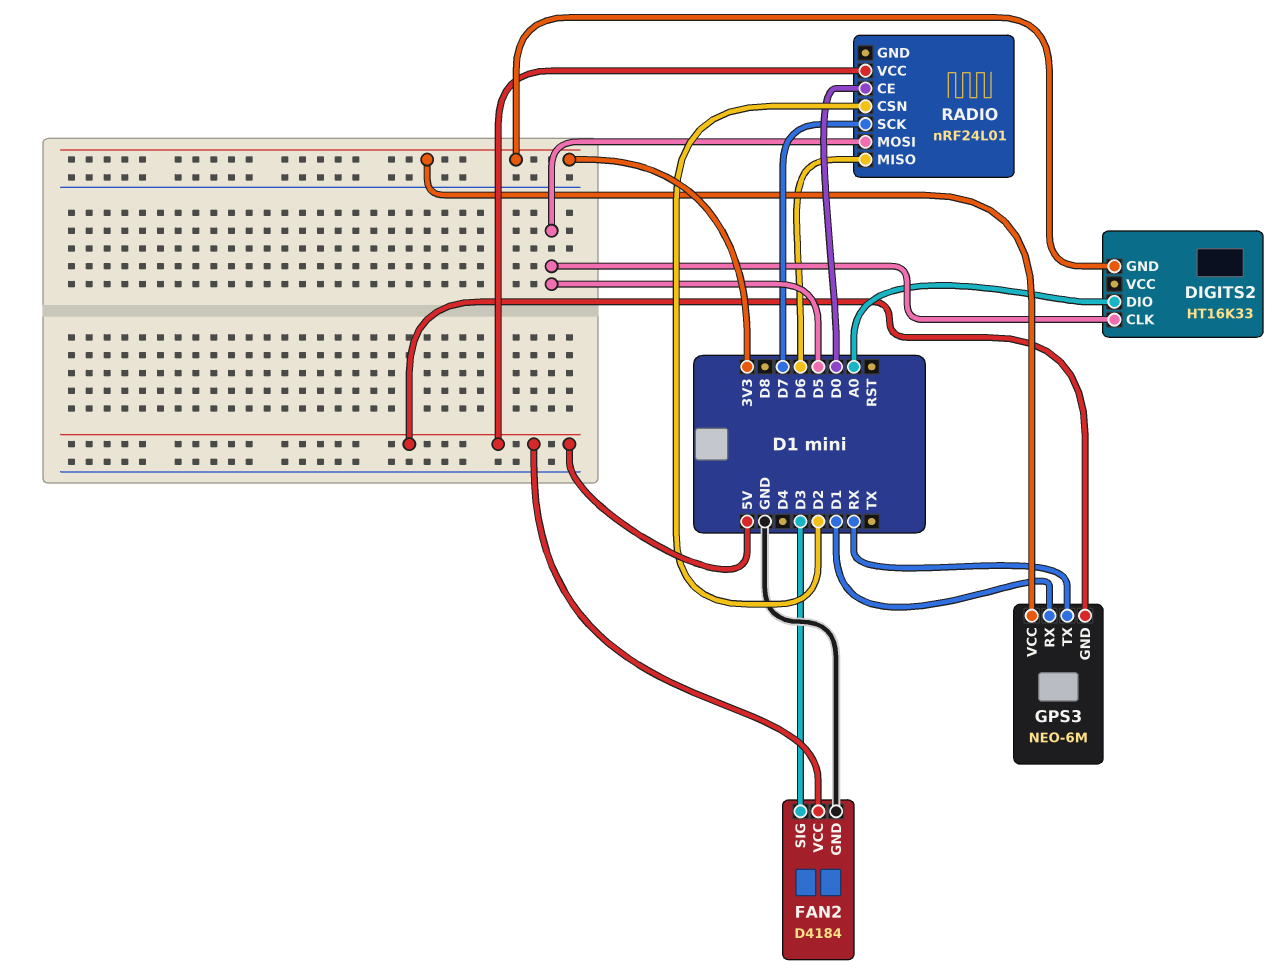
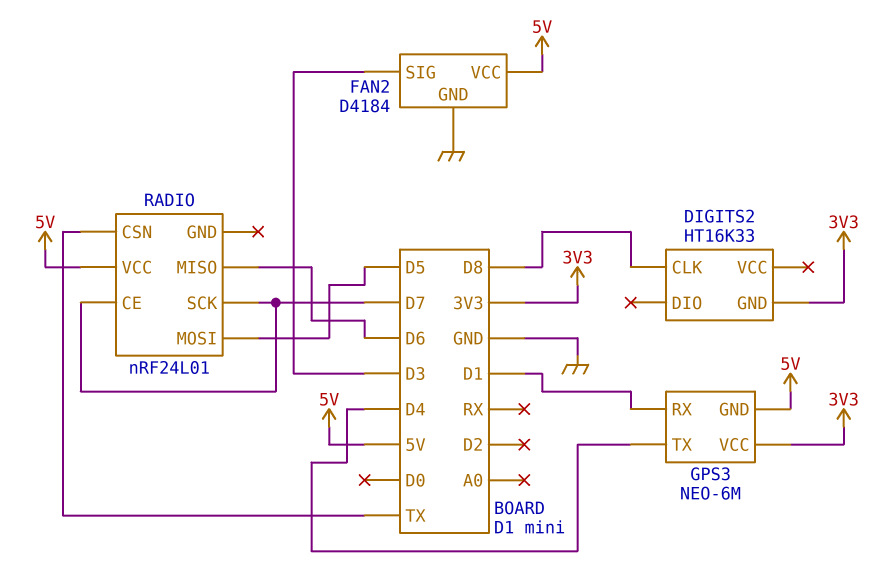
DIGITS2 pin CLK: D5 -> D8
DIGITS2 pin DIO: A0 -> none
GPS3 pin TX: RX -> D4
RADIO pin CE: D0 -> D7
RADIO pin CSN: D2 -> TX

